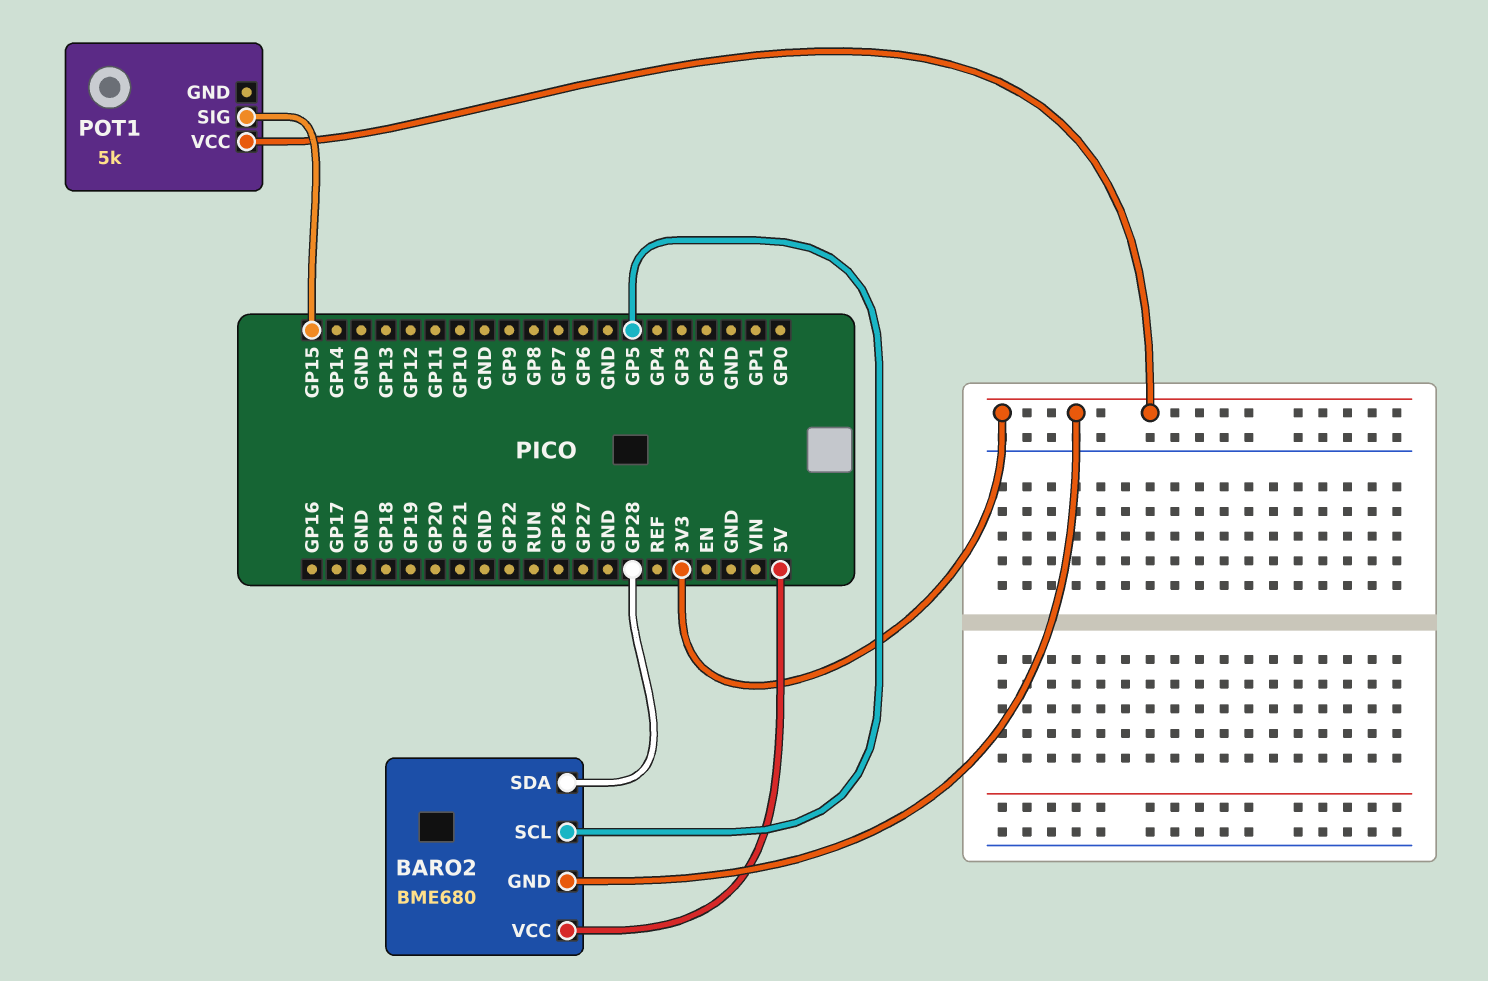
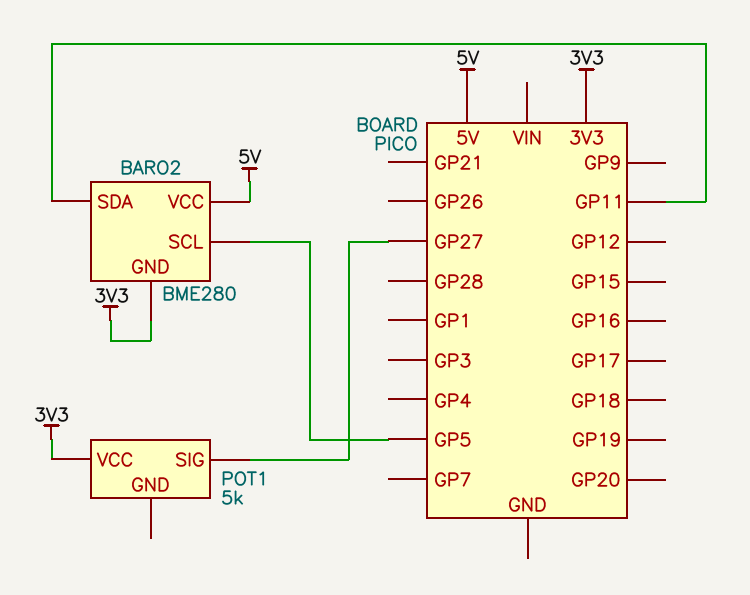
BARO2: BME680 -> BME280
BARO2 pin SDA: GP28 -> GP11
POT1 pin SIG: GP15 -> GP27

